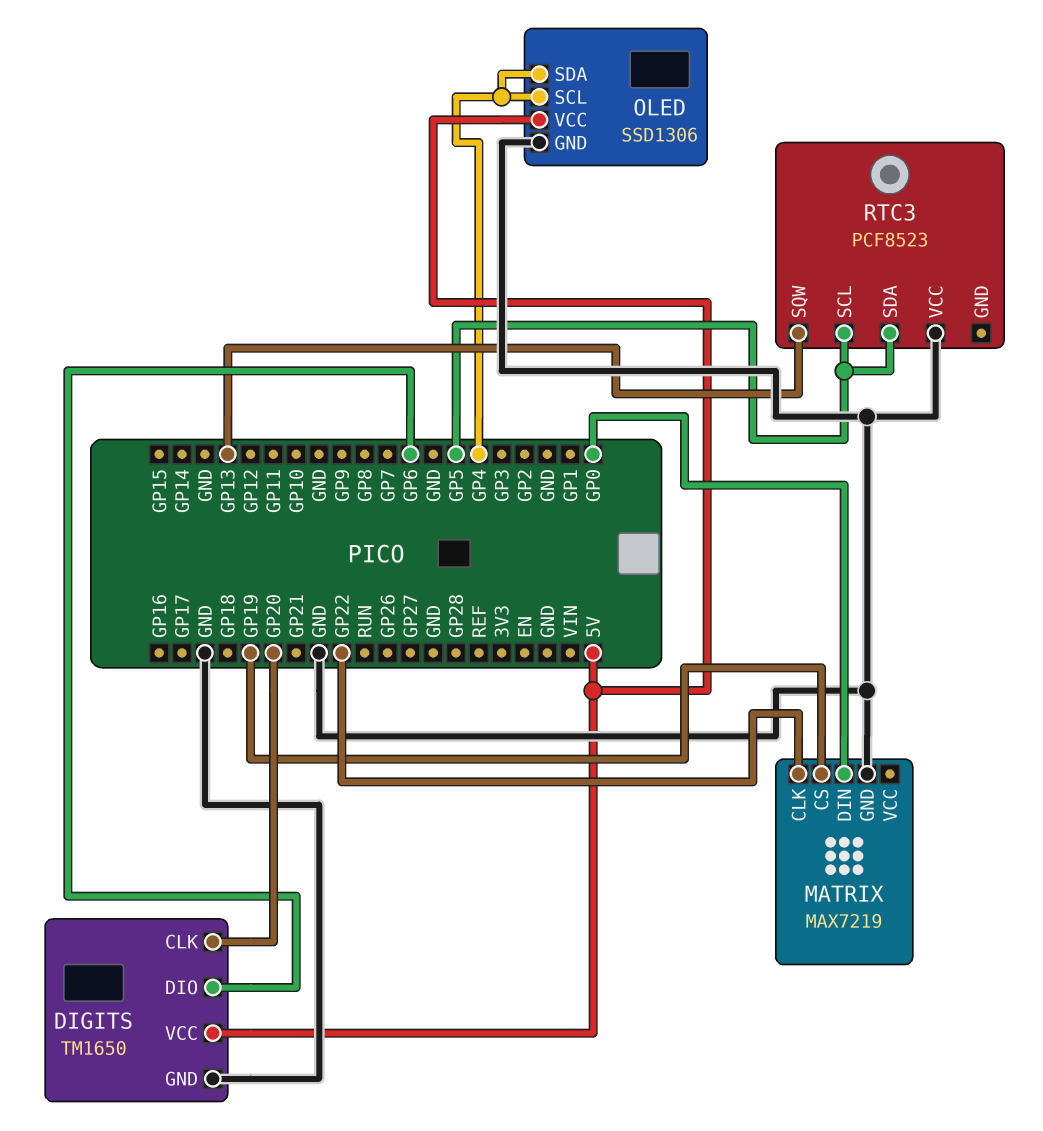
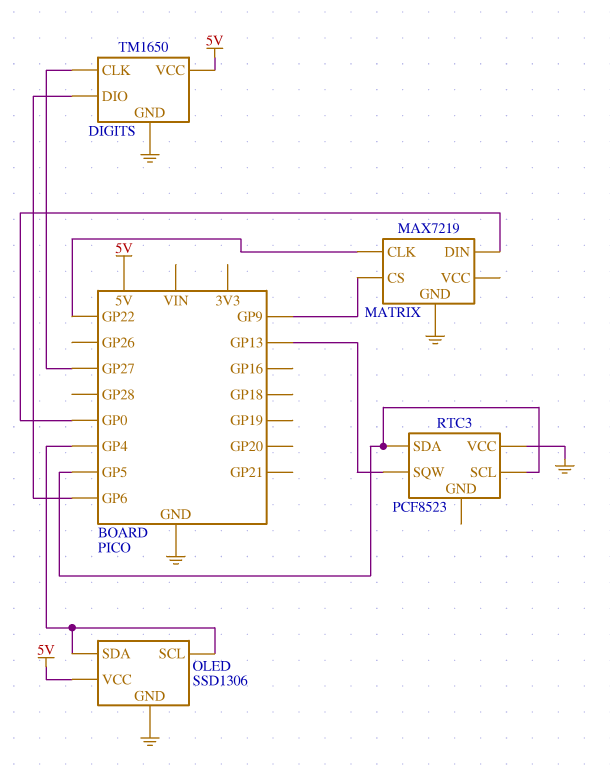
DIGITS pin CLK: GP20 -> GP27
MATRIX pin CS: GP19 -> GP9

